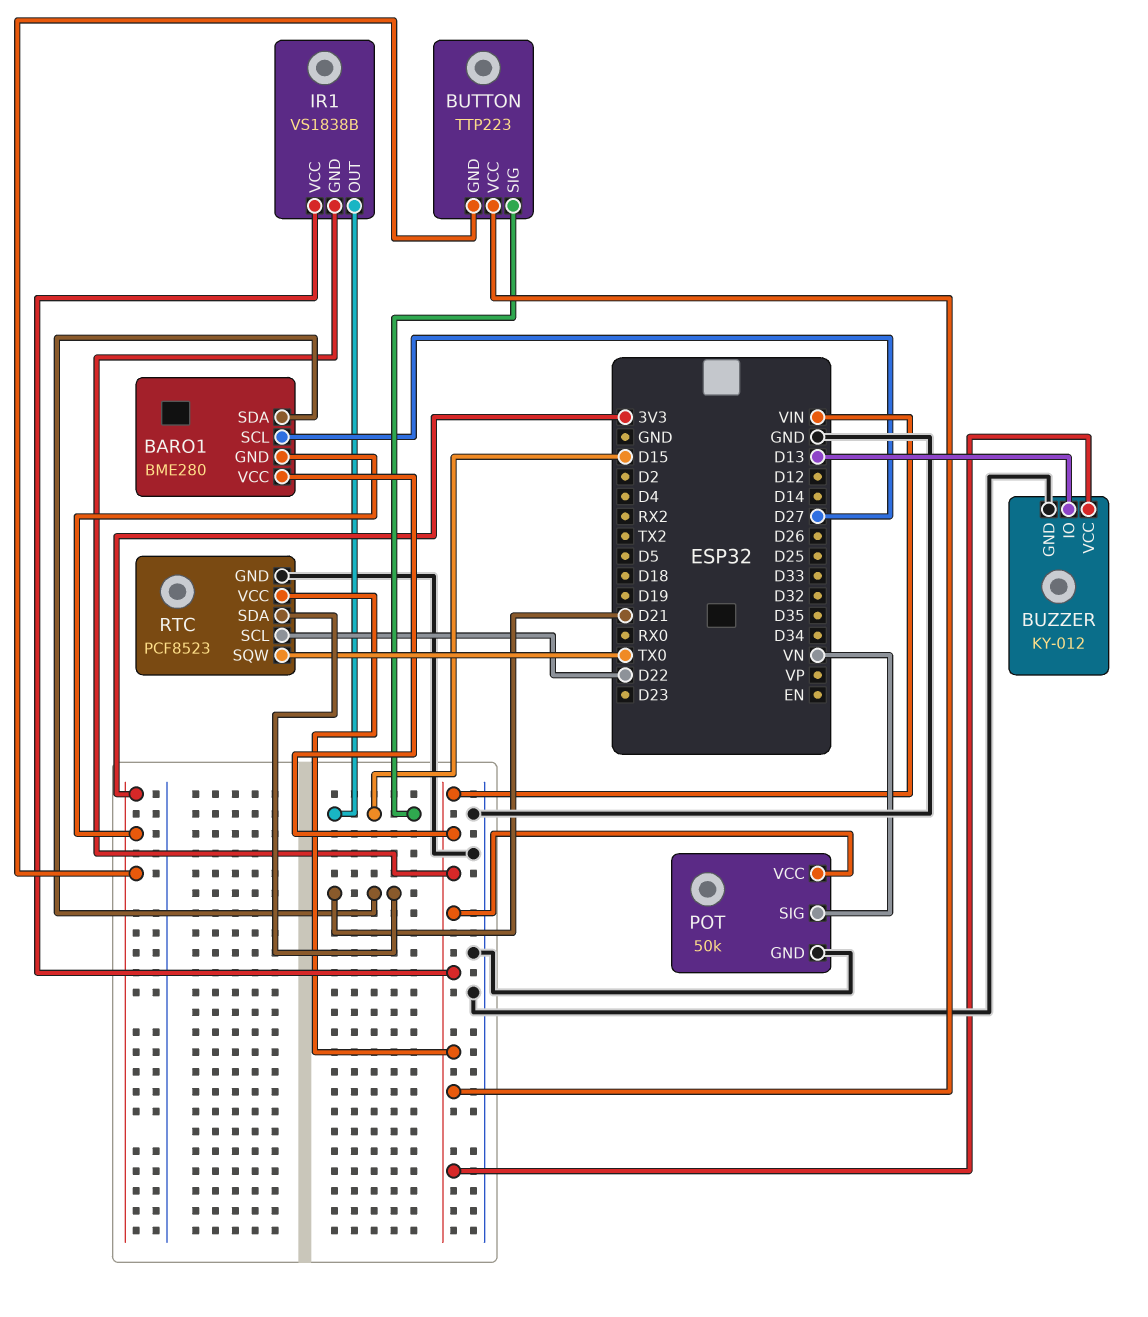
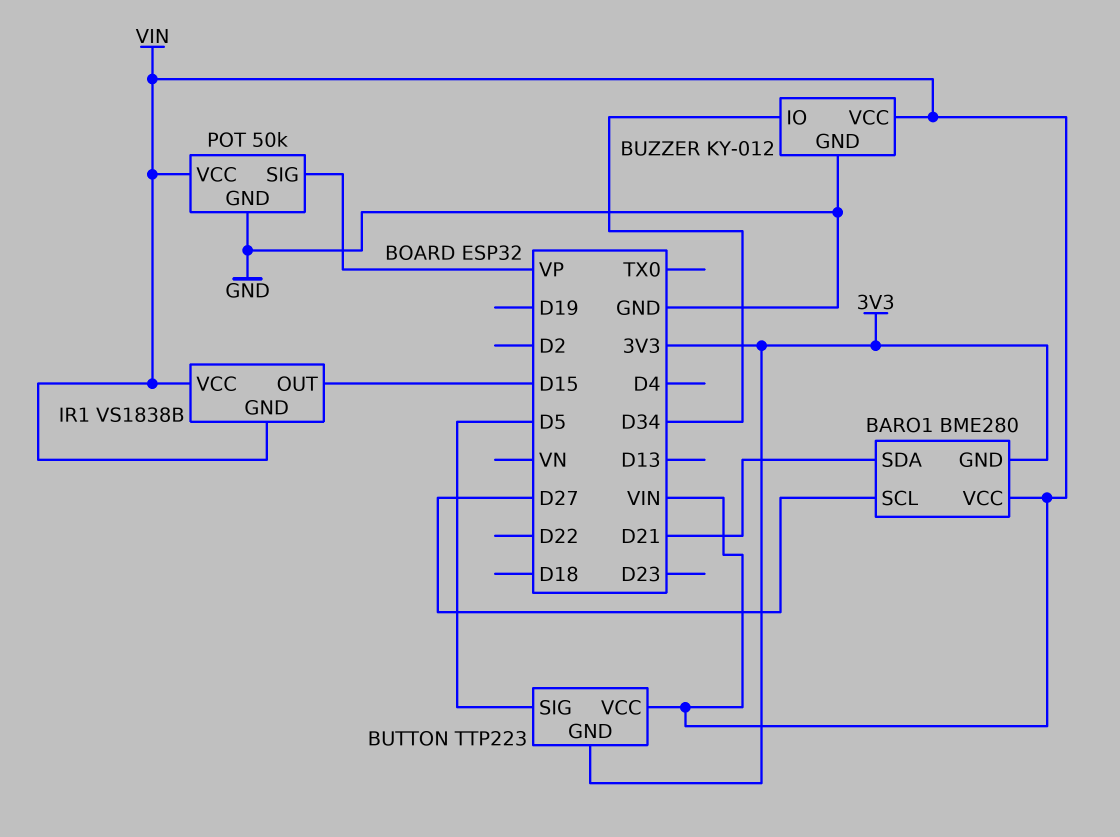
BUTTON pin SIG: D15 -> D5
BUZZER pin IO: D13 -> D34
POT pin SIG: VN -> VP
RTC: PCF8523 -> none
RTC pin GND: GND -> none
RTC pin SCL: D22 -> none
RTC pin SDA: D21 -> none
RTC pin SQW: TX0 -> none
RTC pin VCC: VIN -> none

